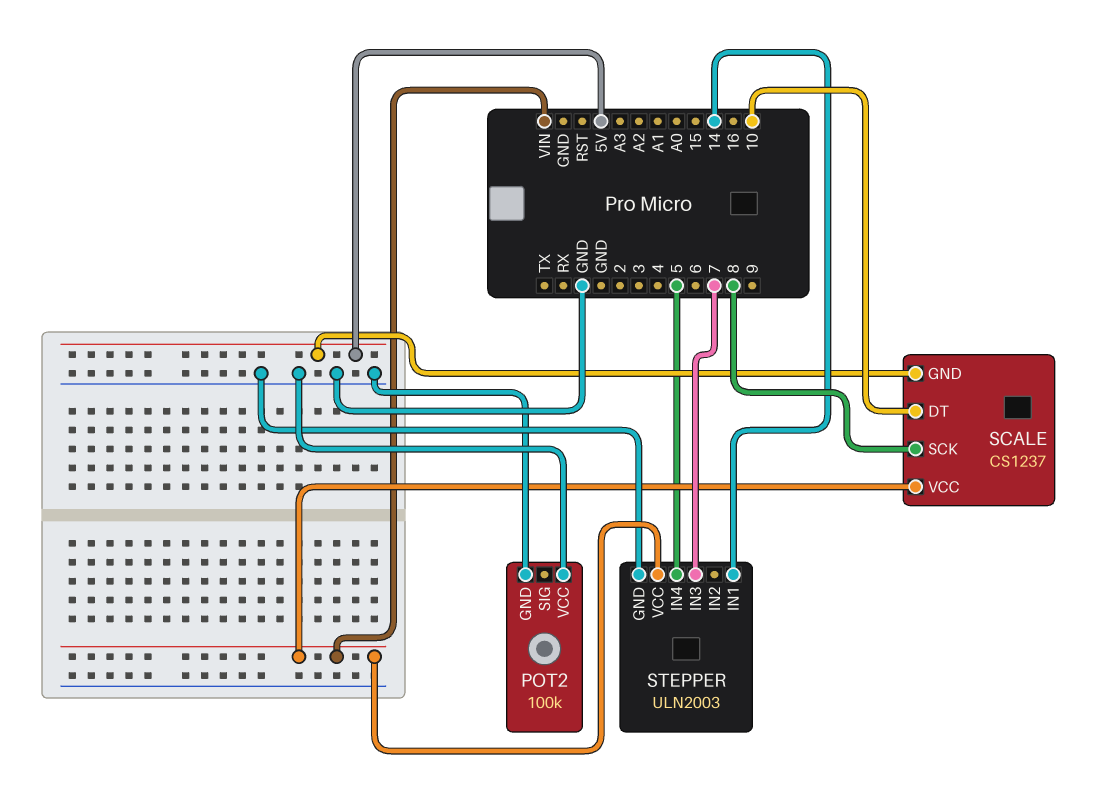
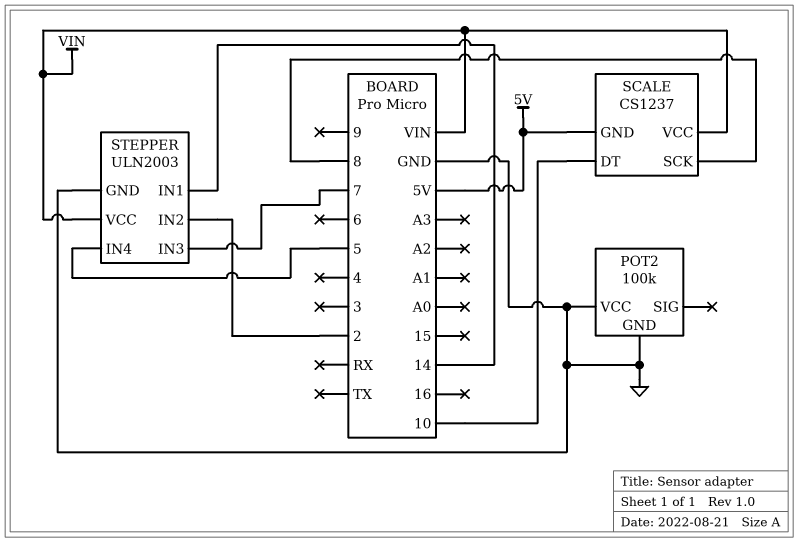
STEPPER pin IN2: none -> 2

